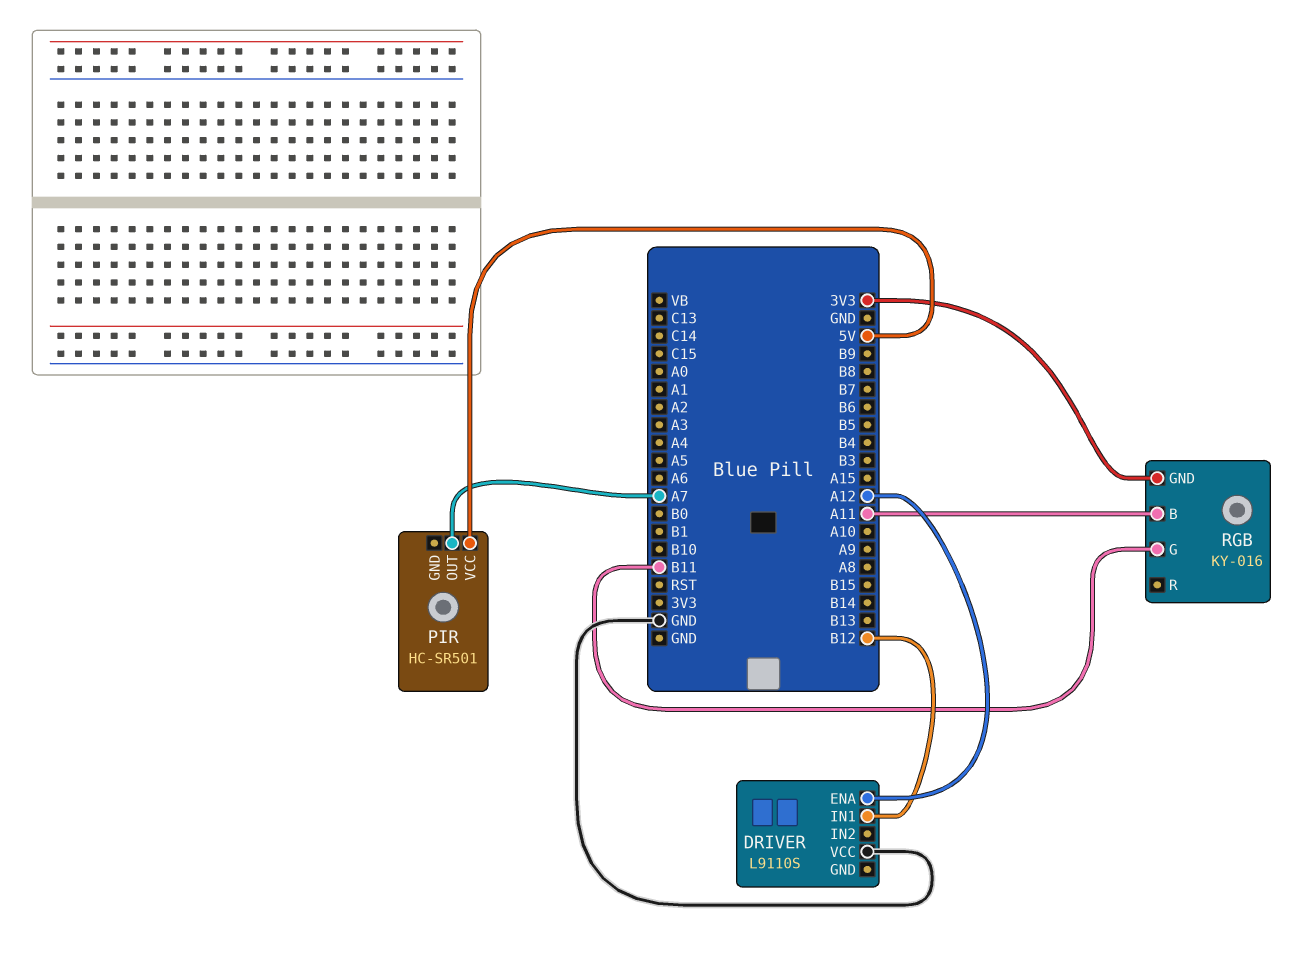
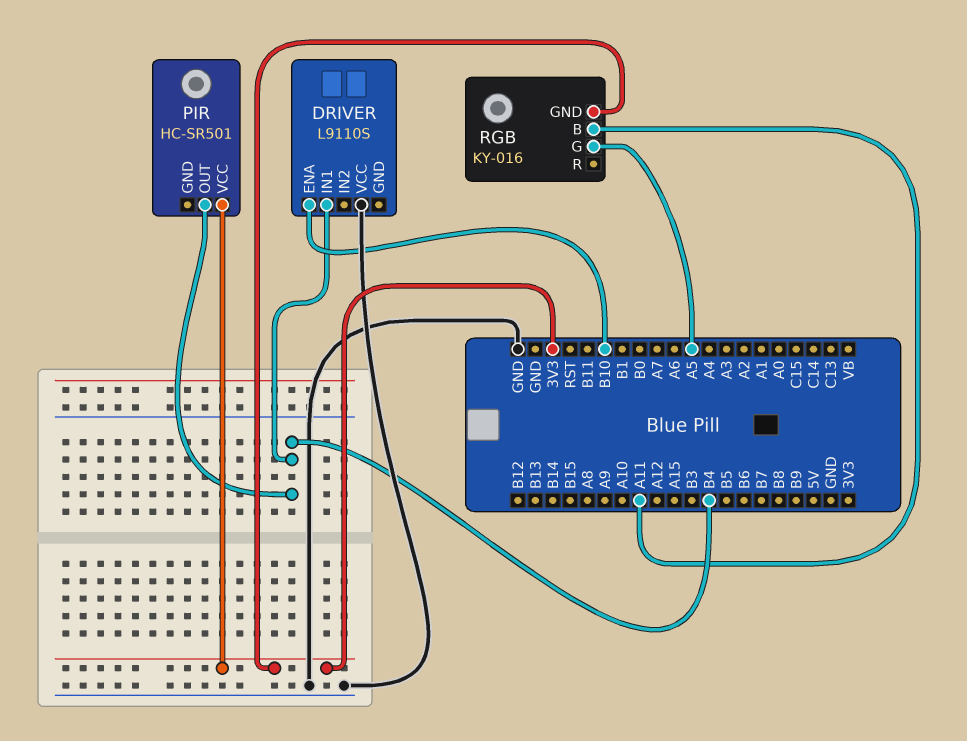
DRIVER pin ENA: A12 -> B10
DRIVER pin IN1: B12 -> B4
PIR pin OUT: A7 -> B4
PIR pin VCC: 5V -> 3V3
RGB pin G: B11 -> A5

